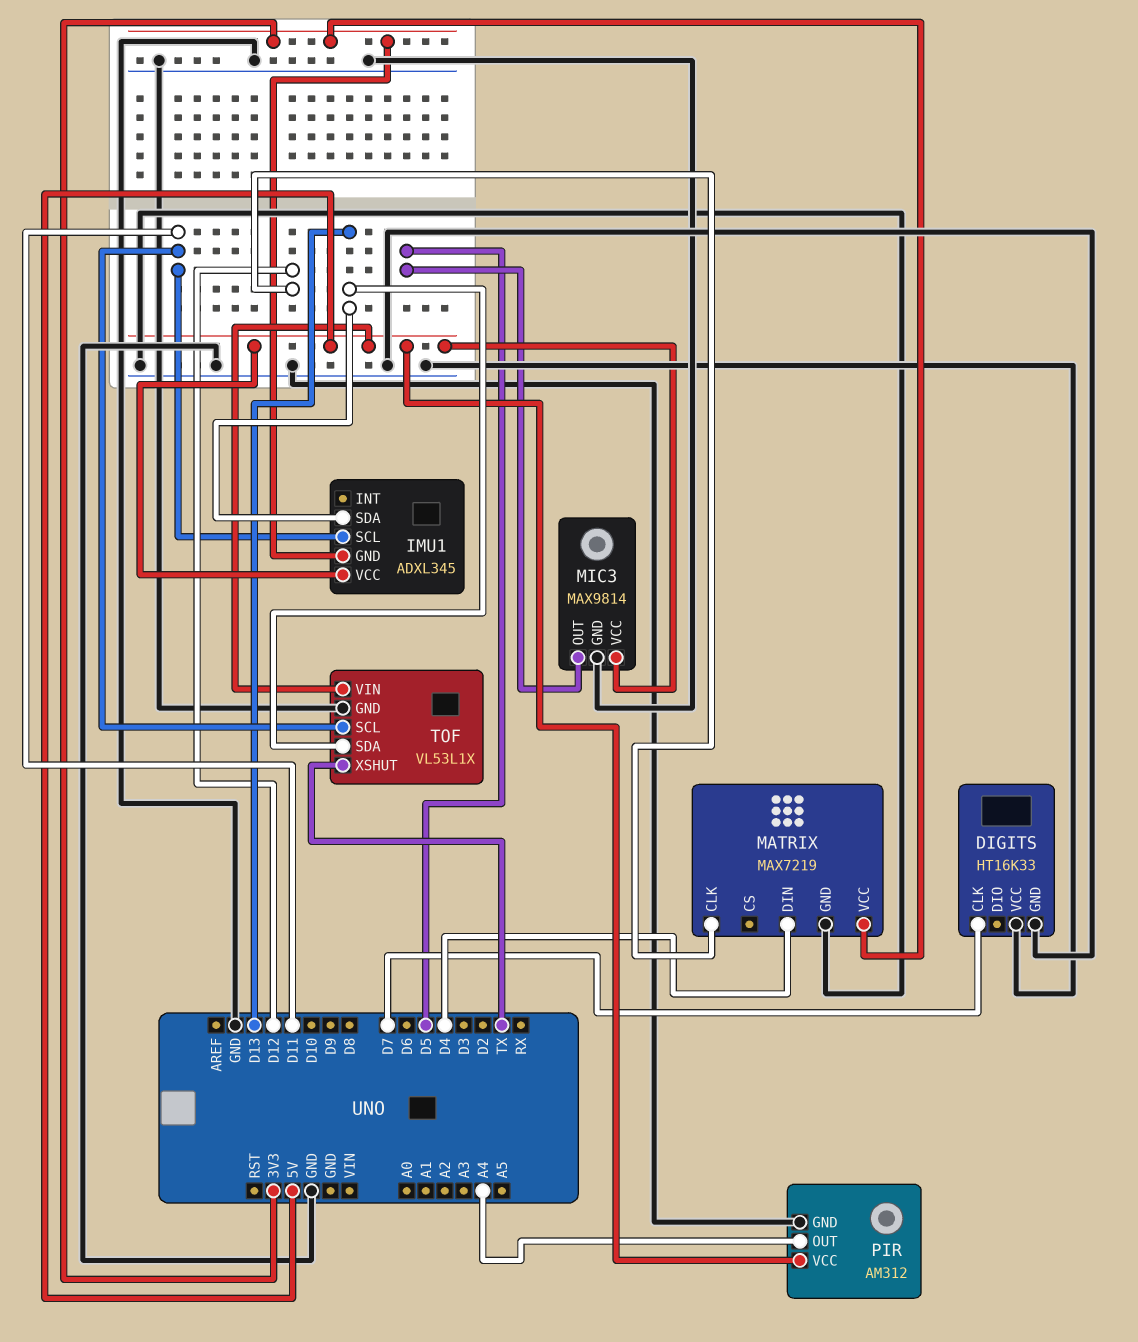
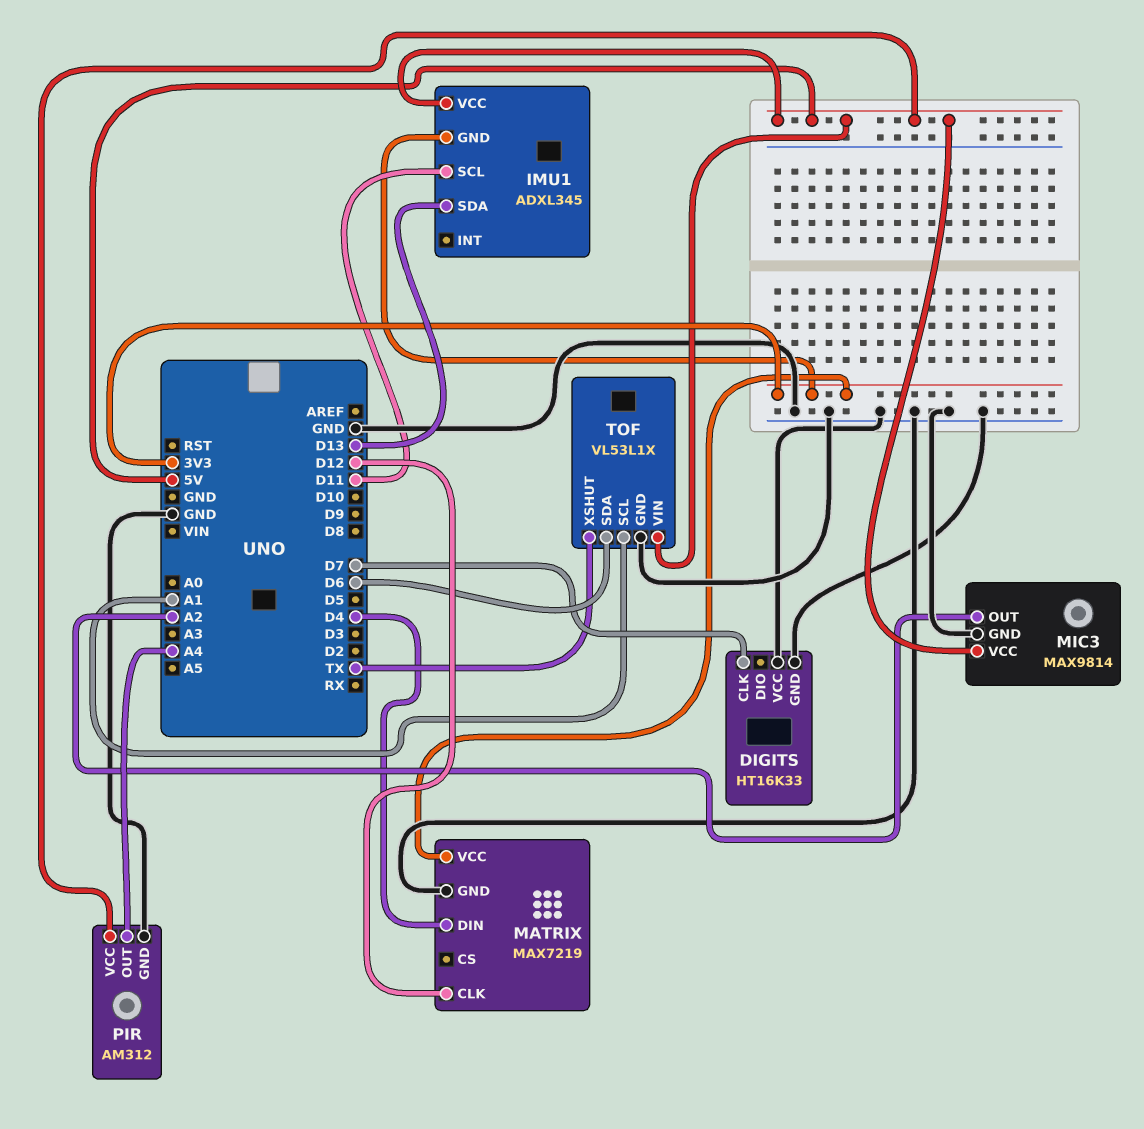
MIC3 pin OUT: D5 -> A2
TOF pin SCL: D11 -> A1
TOF pin SDA: D13 -> D6

